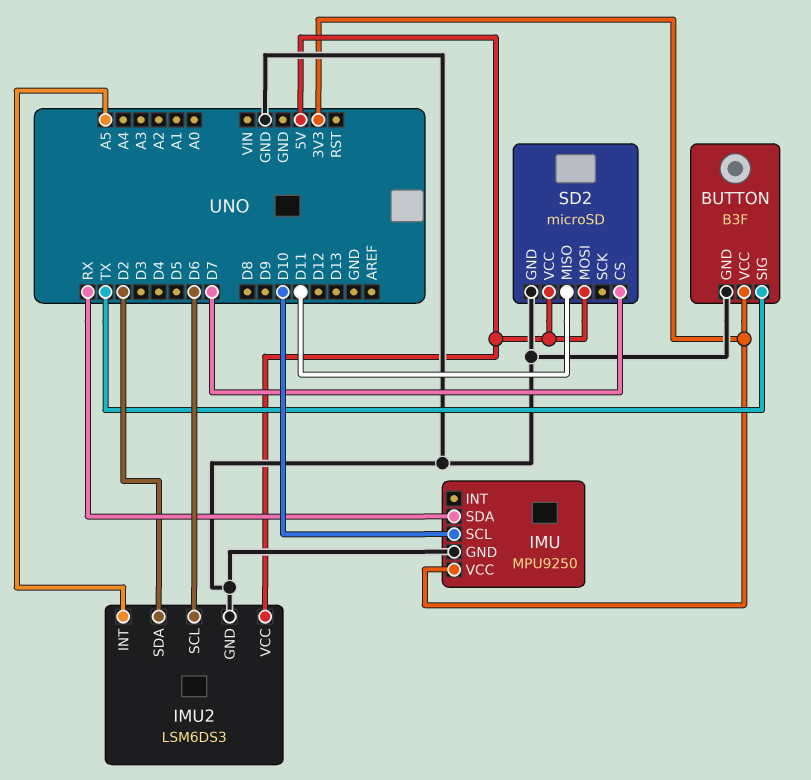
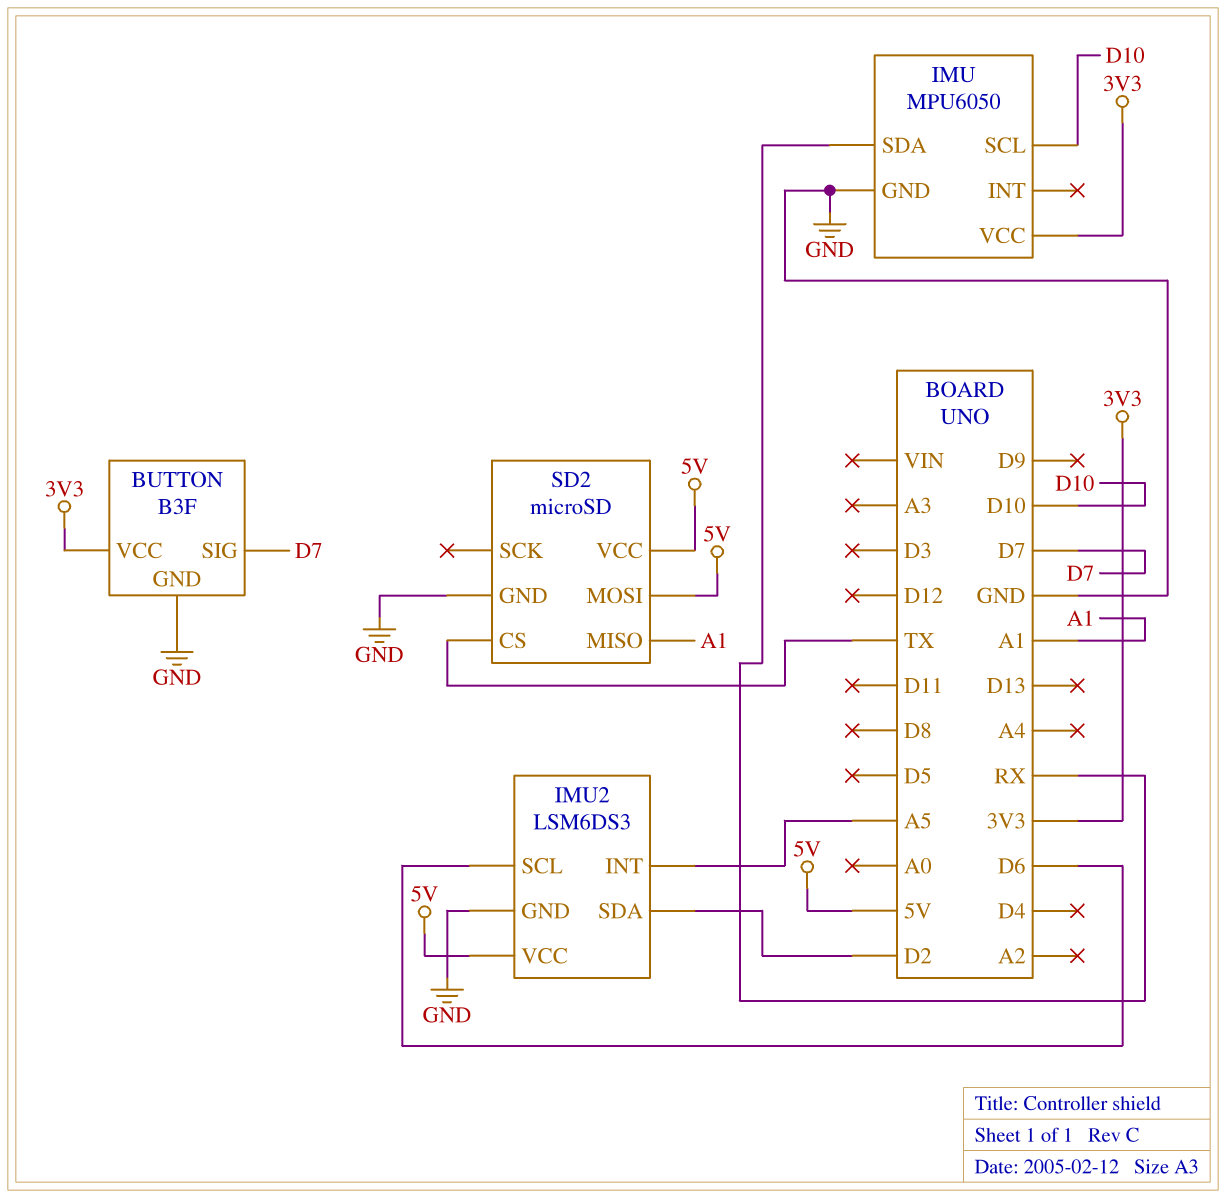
BUTTON pin SIG: TX -> D7
IMU: MPU9250 -> MPU6050
SD2 pin CS: D7 -> TX
SD2 pin MISO: D11 -> A1

